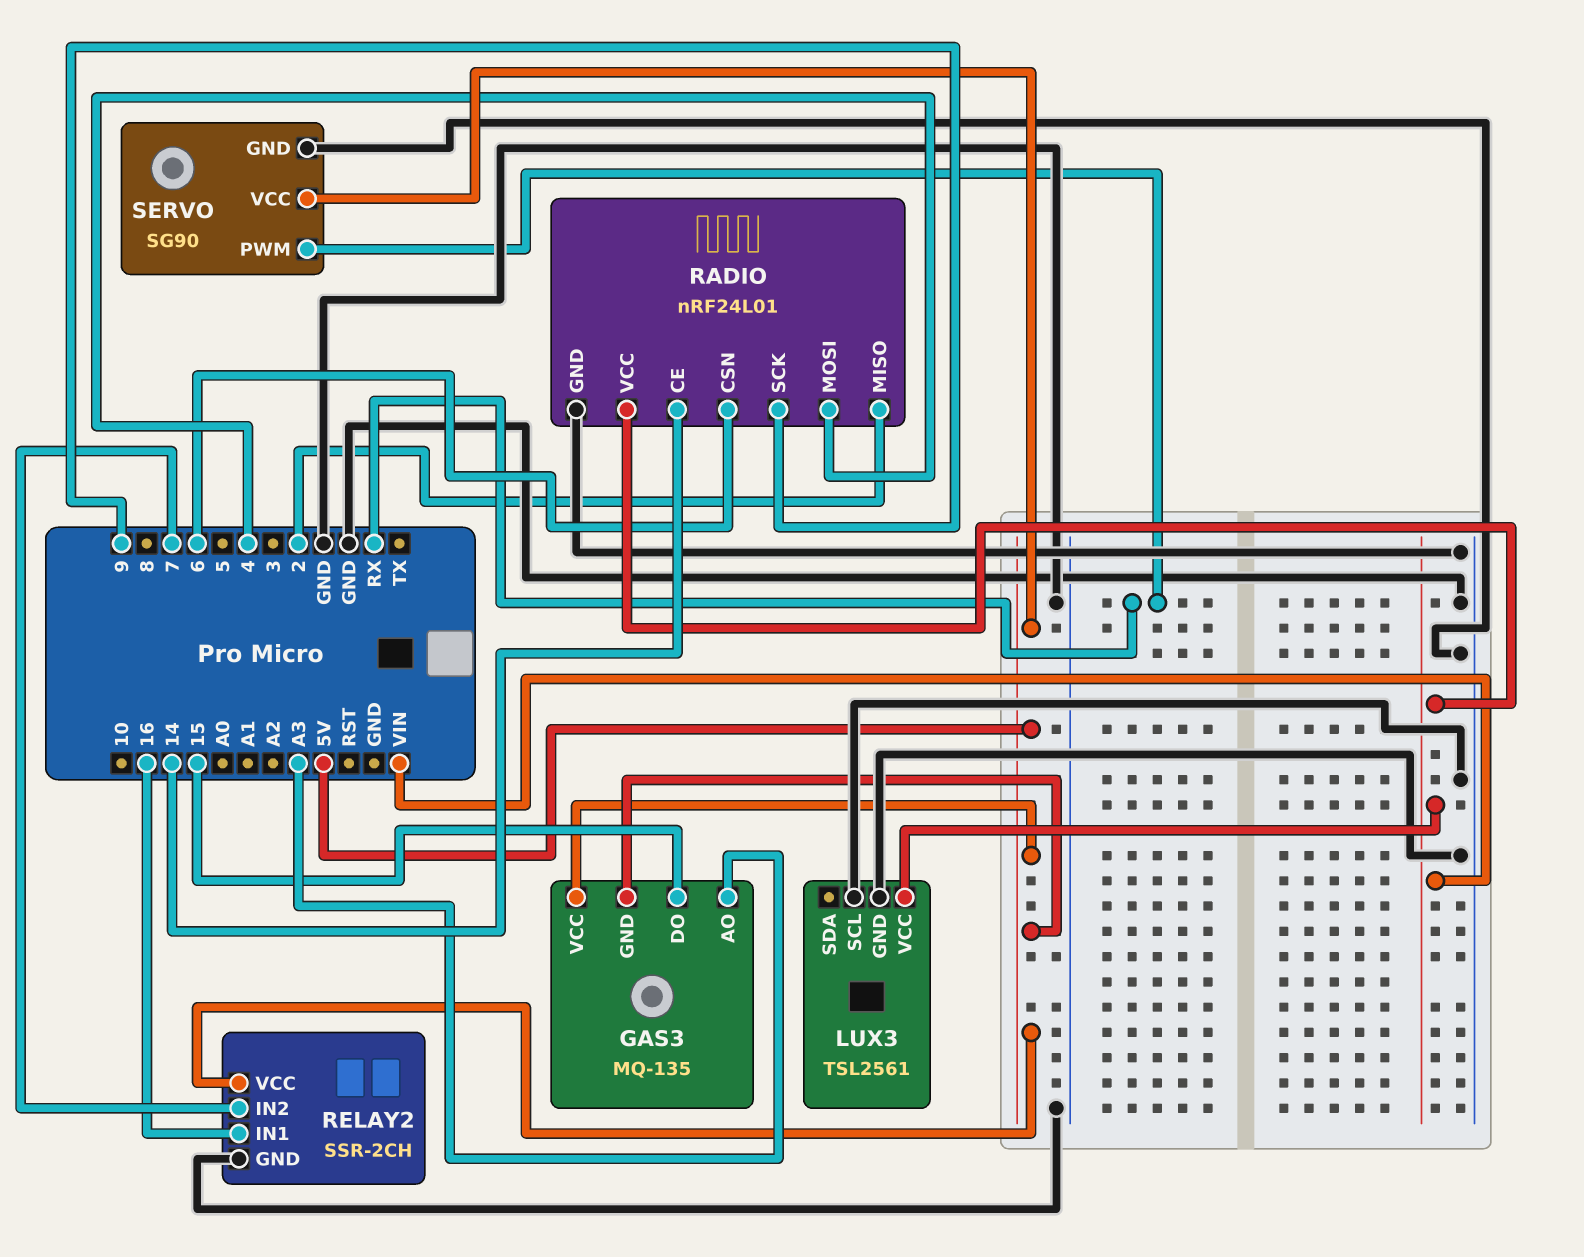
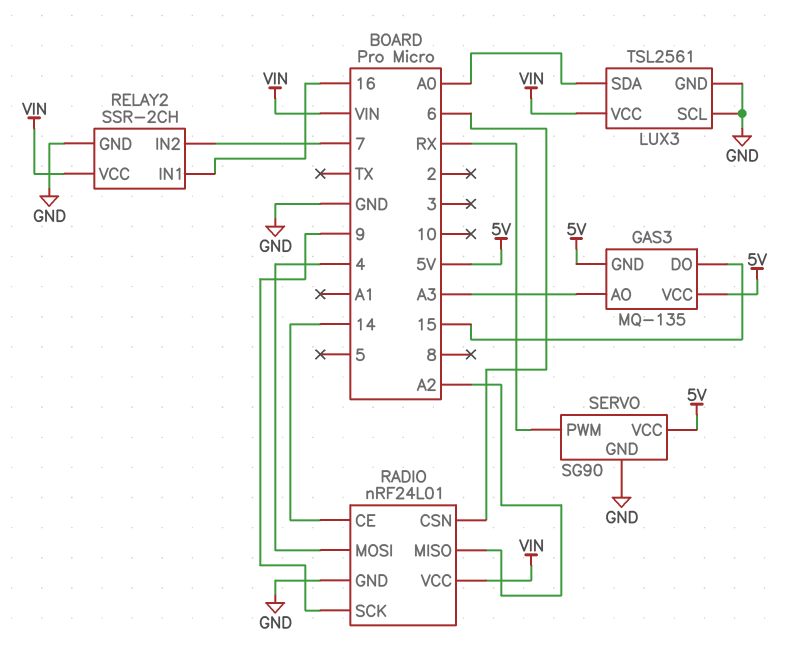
LUX3 pin SDA: none -> A0
RADIO pin MISO: 2 -> A2
RELAY2 pin VCC: 5V -> VIN

